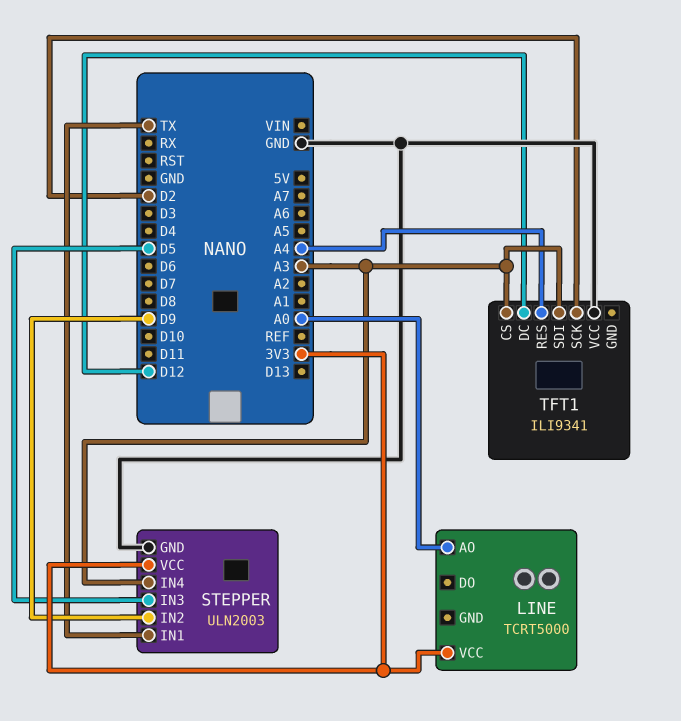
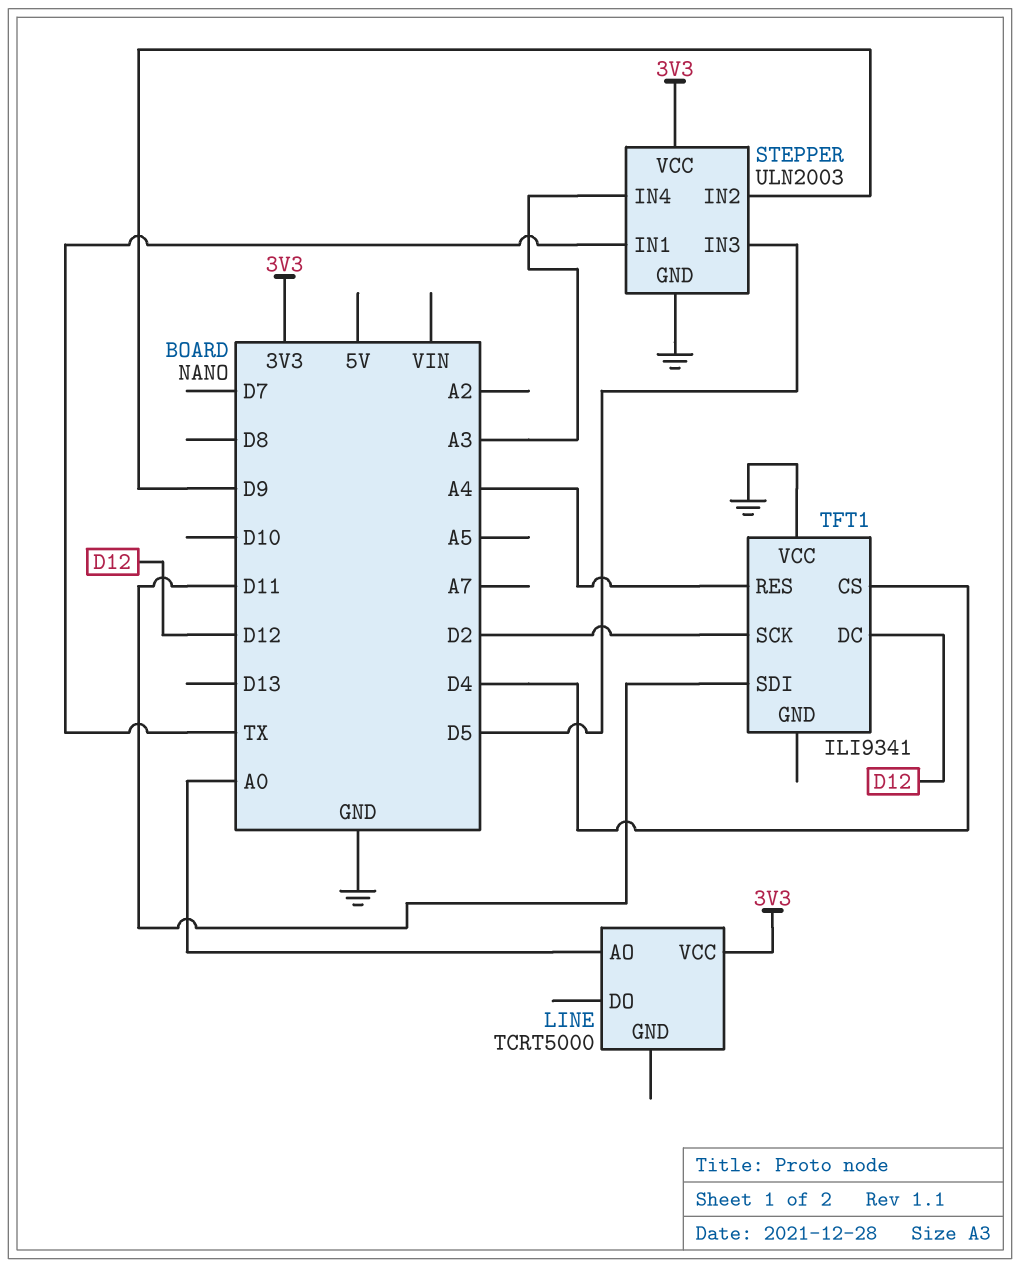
TFT1 pin CS: A3 -> D4
TFT1 pin SDI: A3 -> D11

